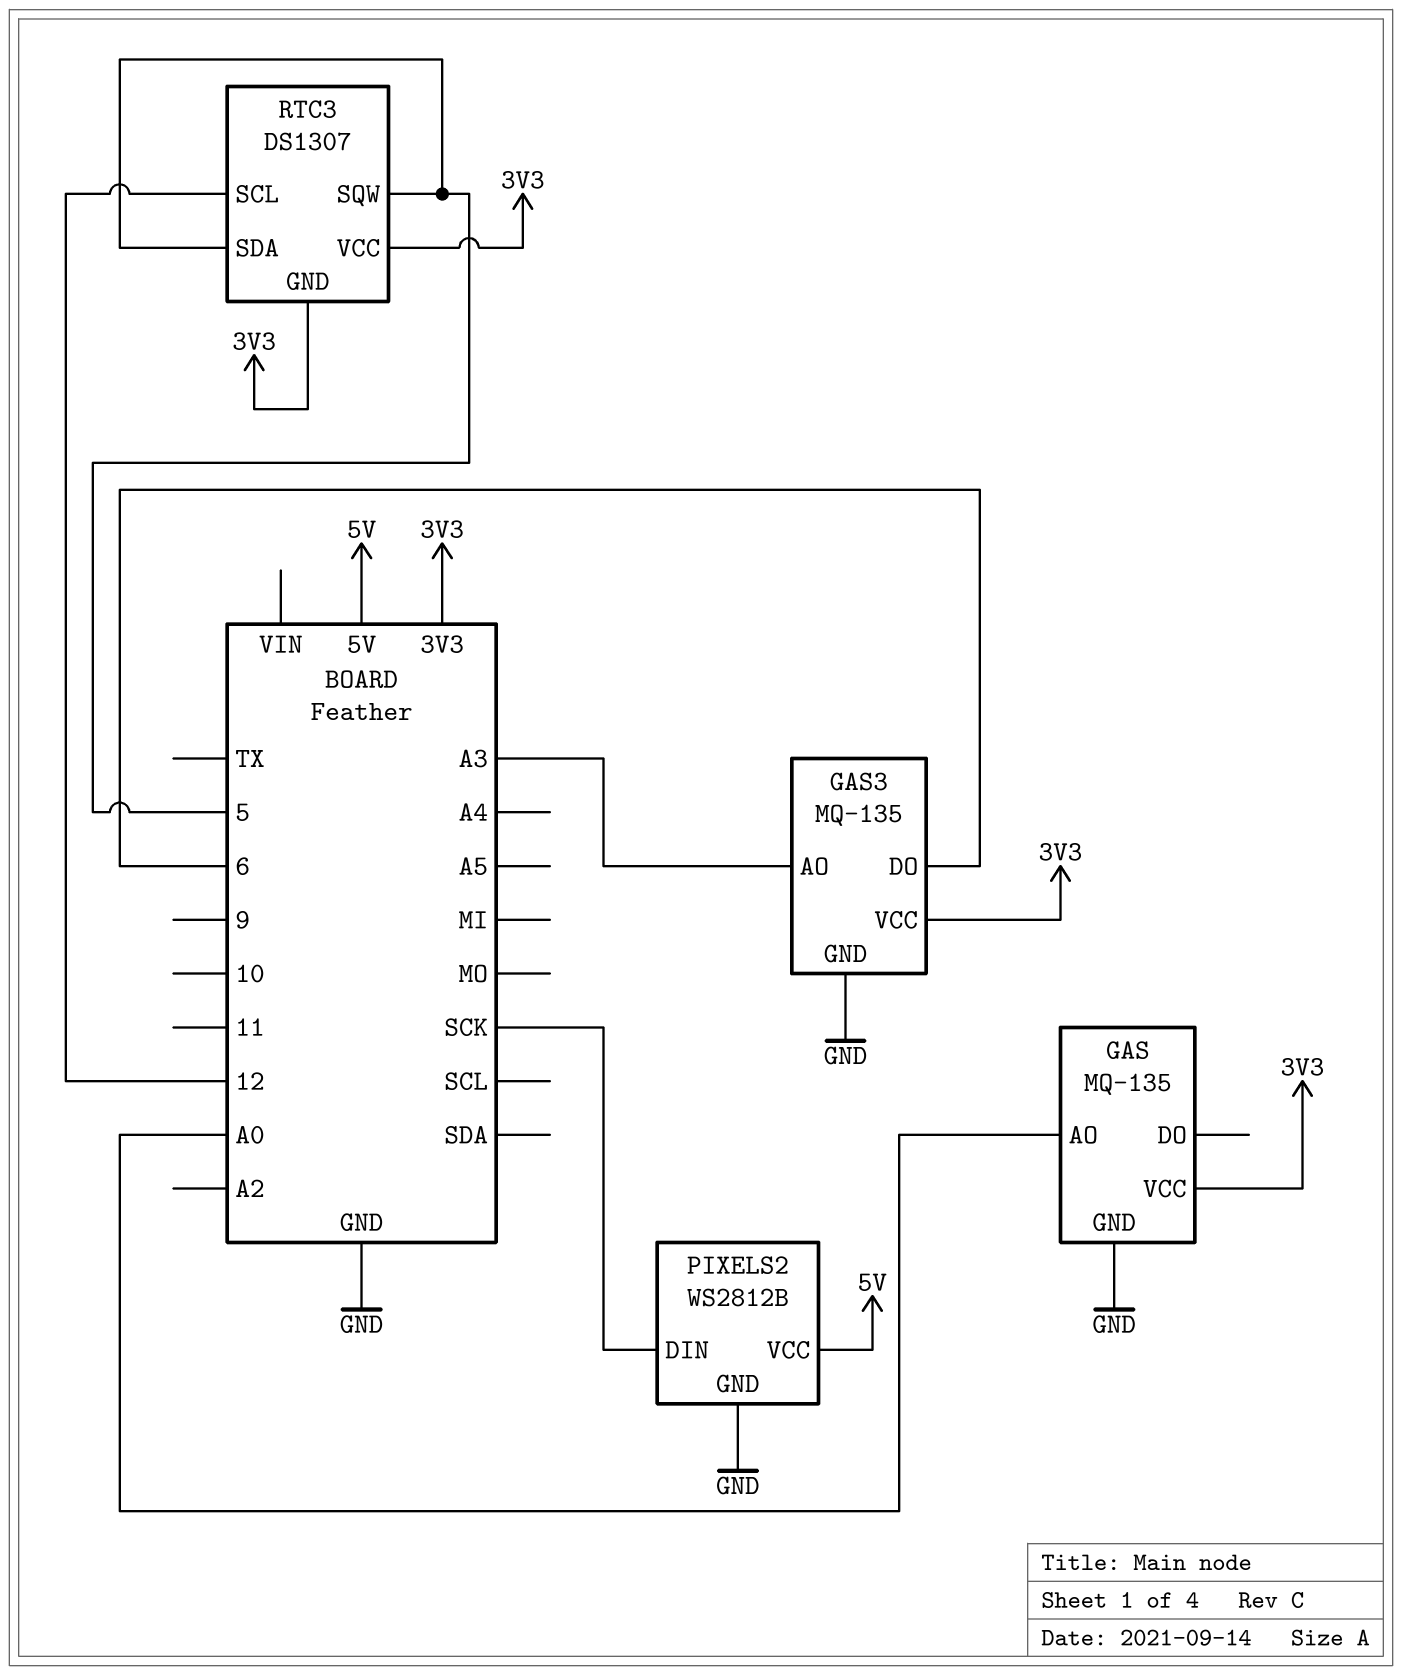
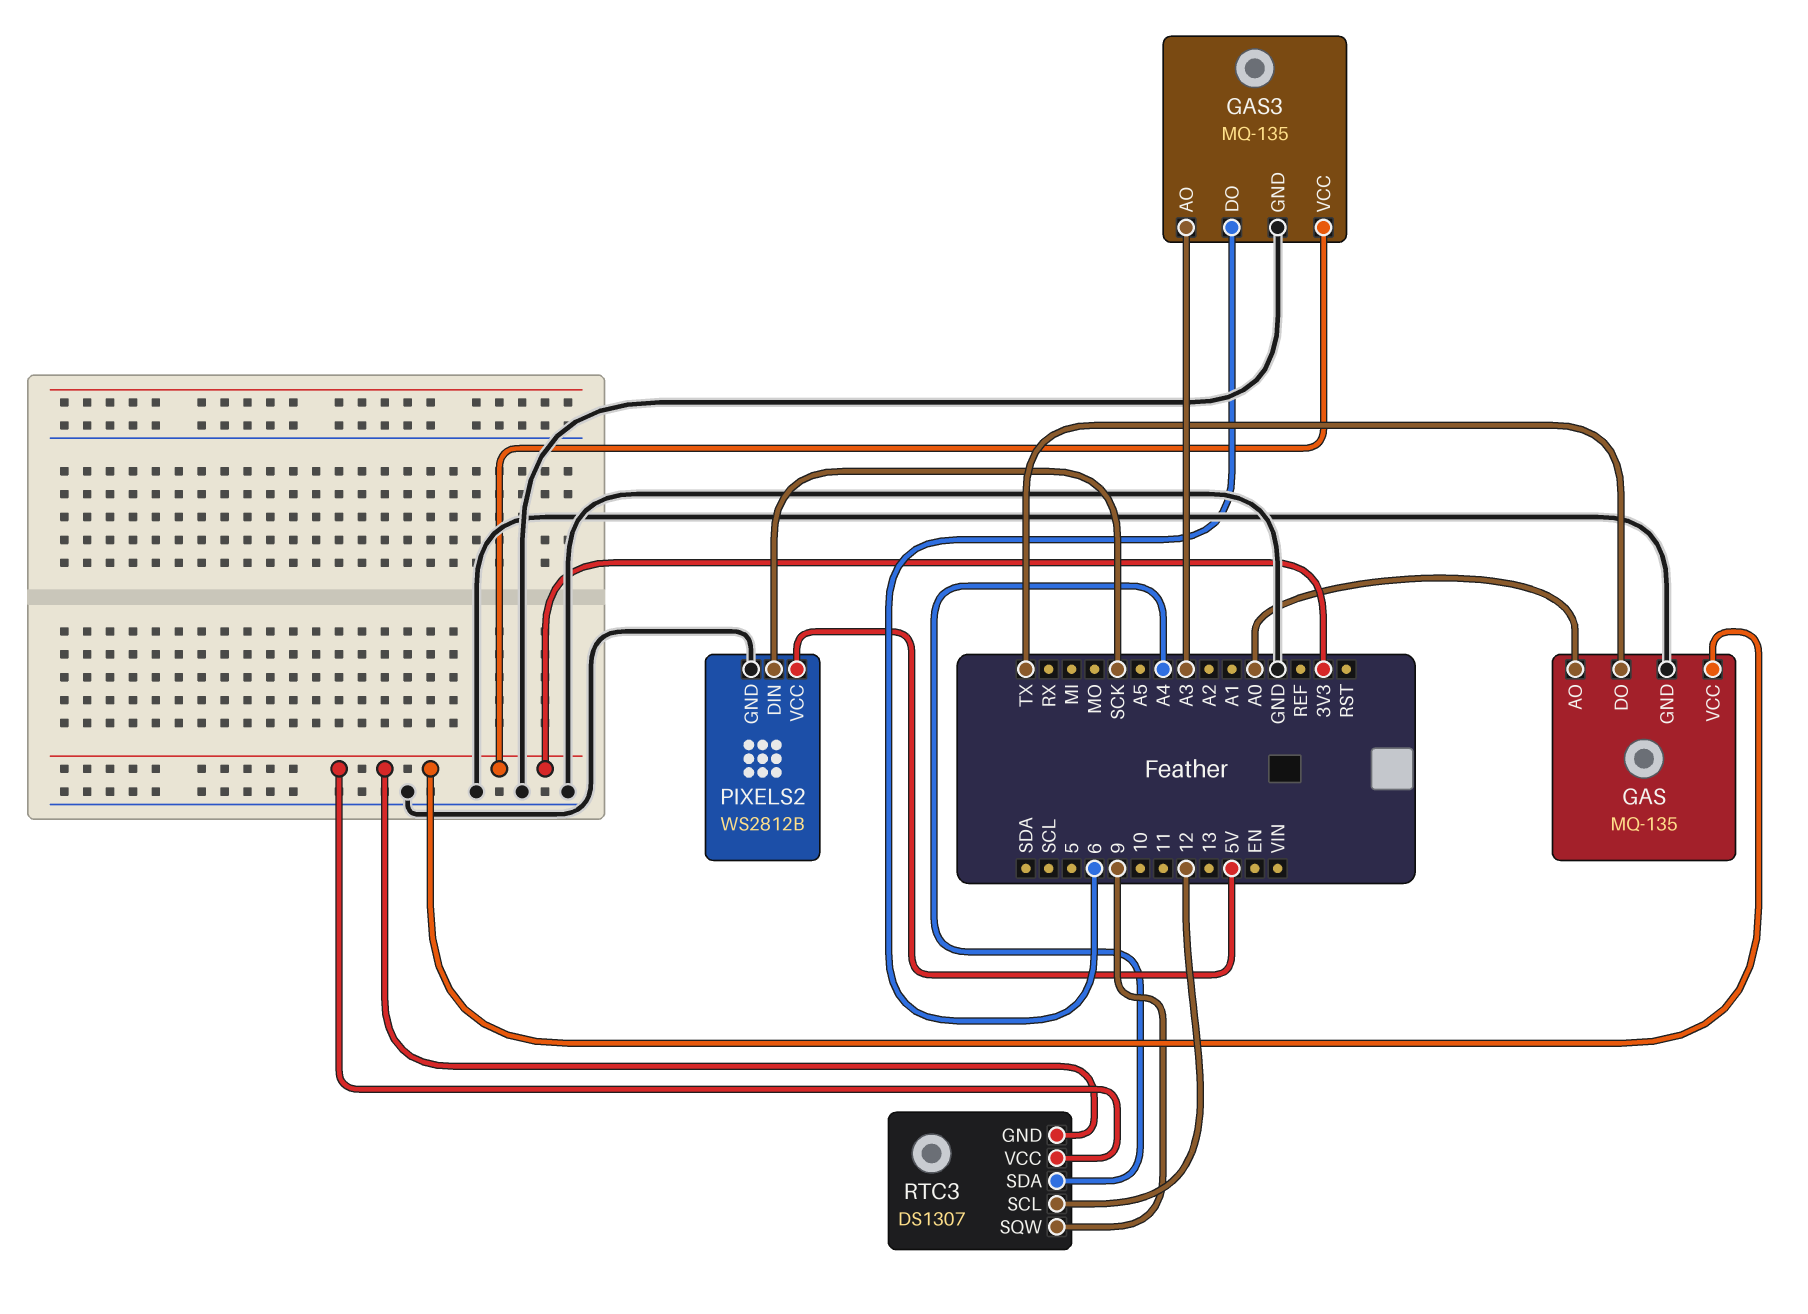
GAS pin DO: none -> TX
RTC3 pin SDA: 5 -> A4
RTC3 pin SQW: 5 -> 9

